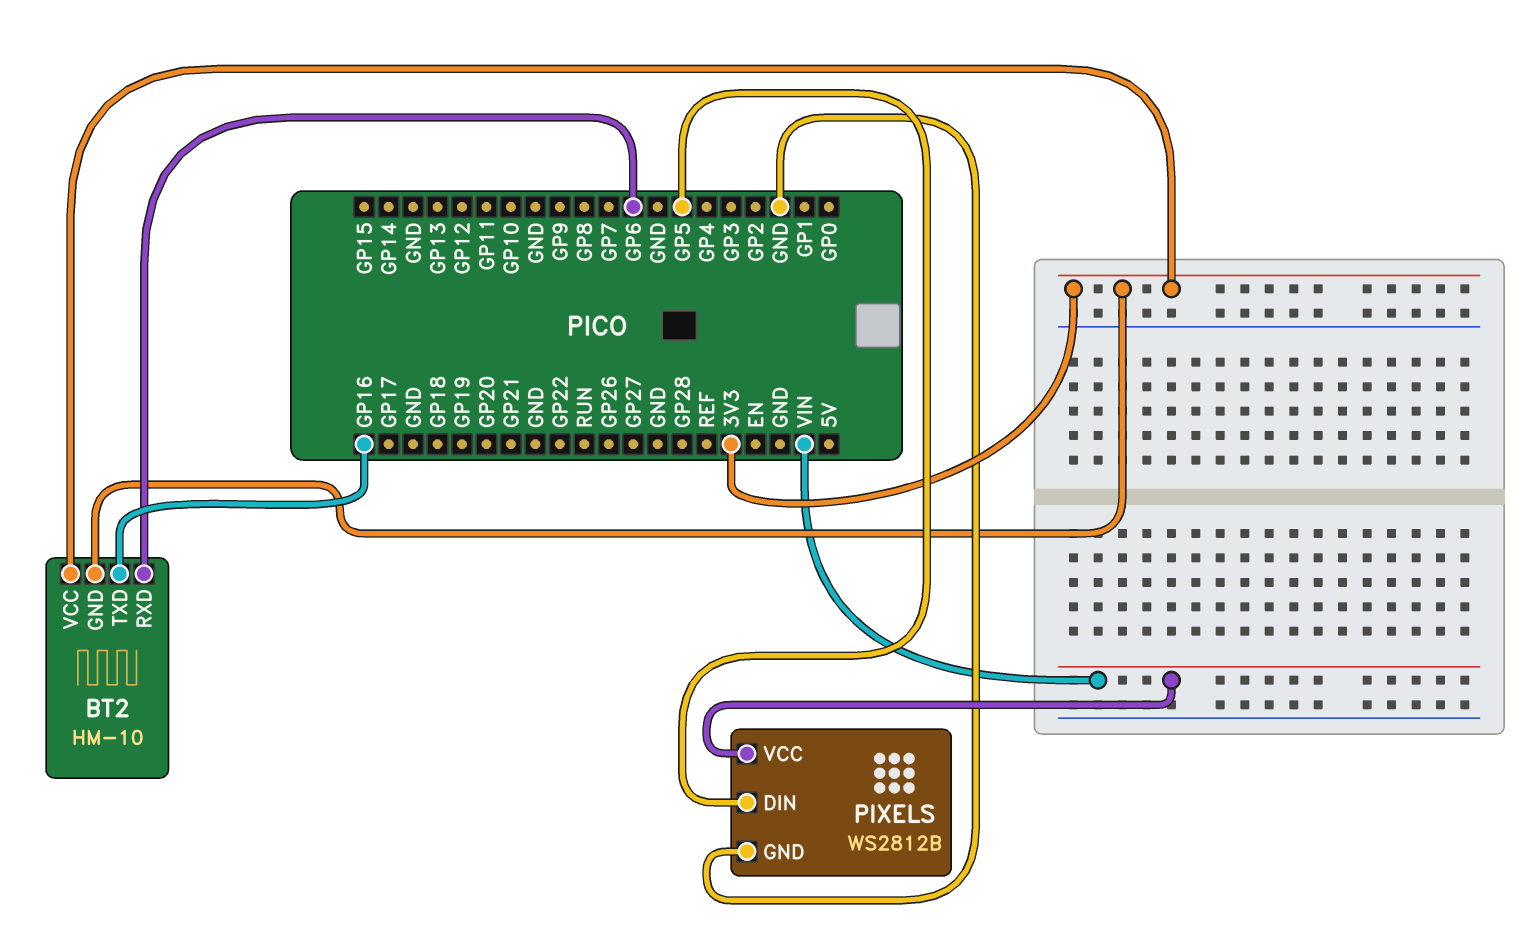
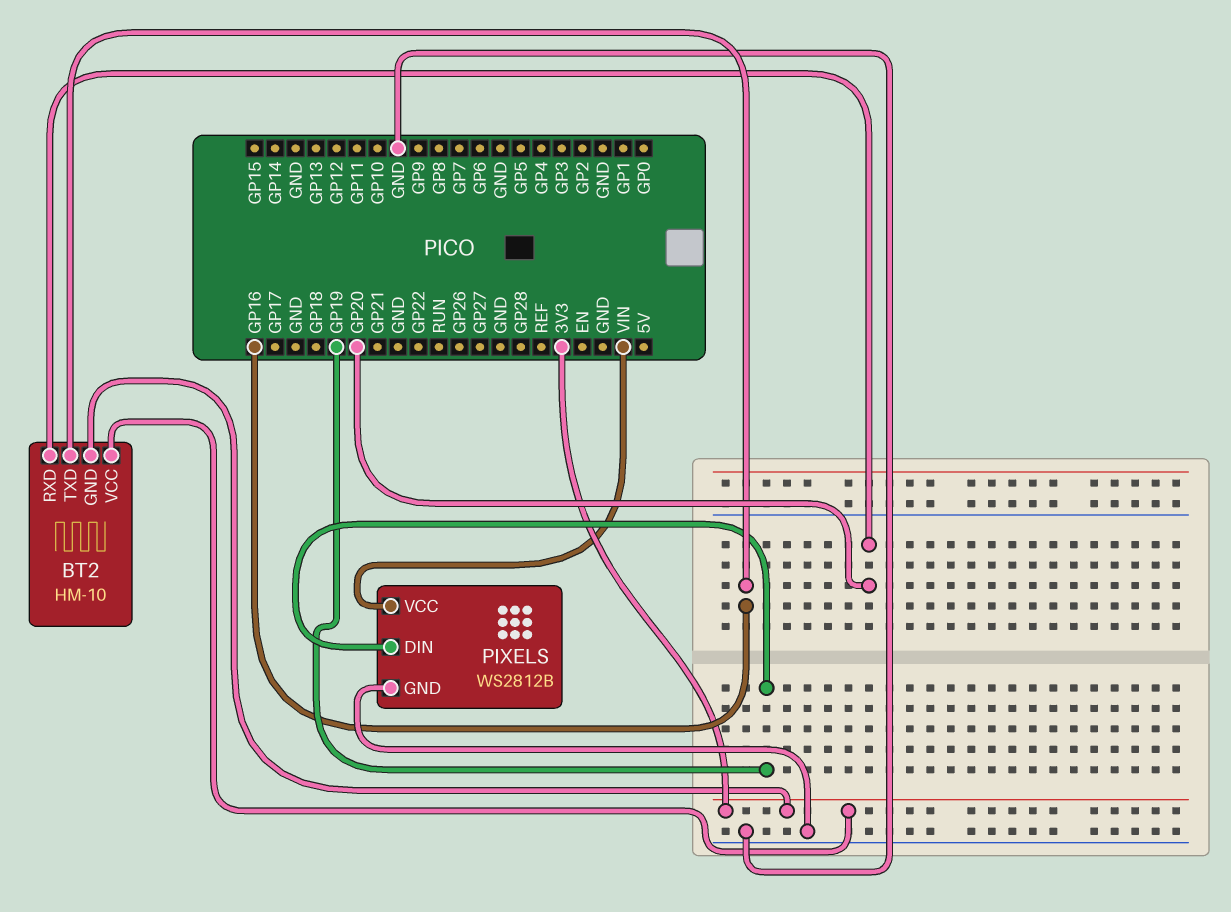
BT2 pin RXD: GP6 -> GP20
PIXELS pin DIN: GP5 -> GP19

